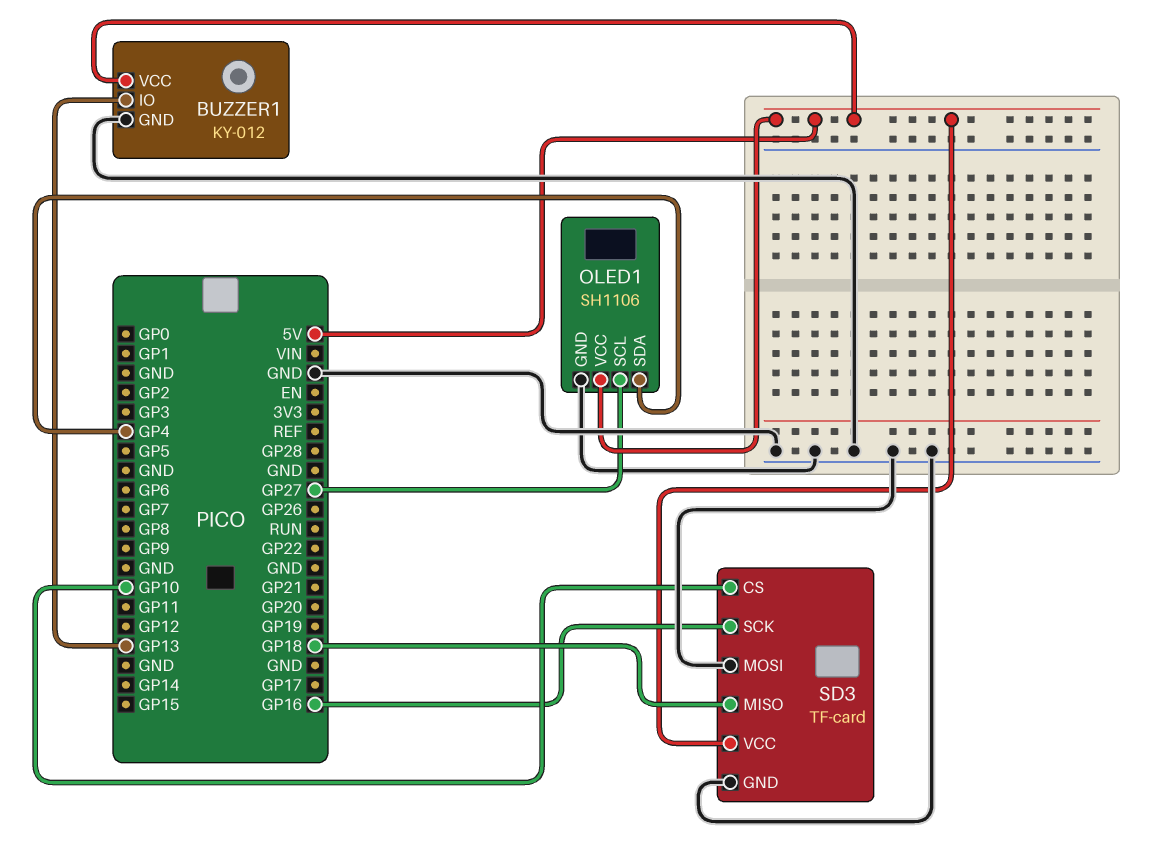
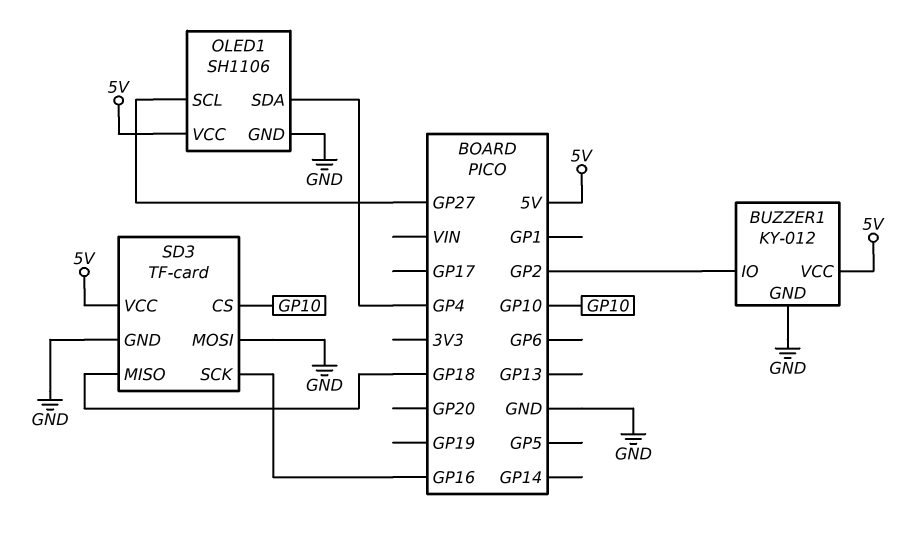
BUZZER1 pin IO: GP13 -> GP2

